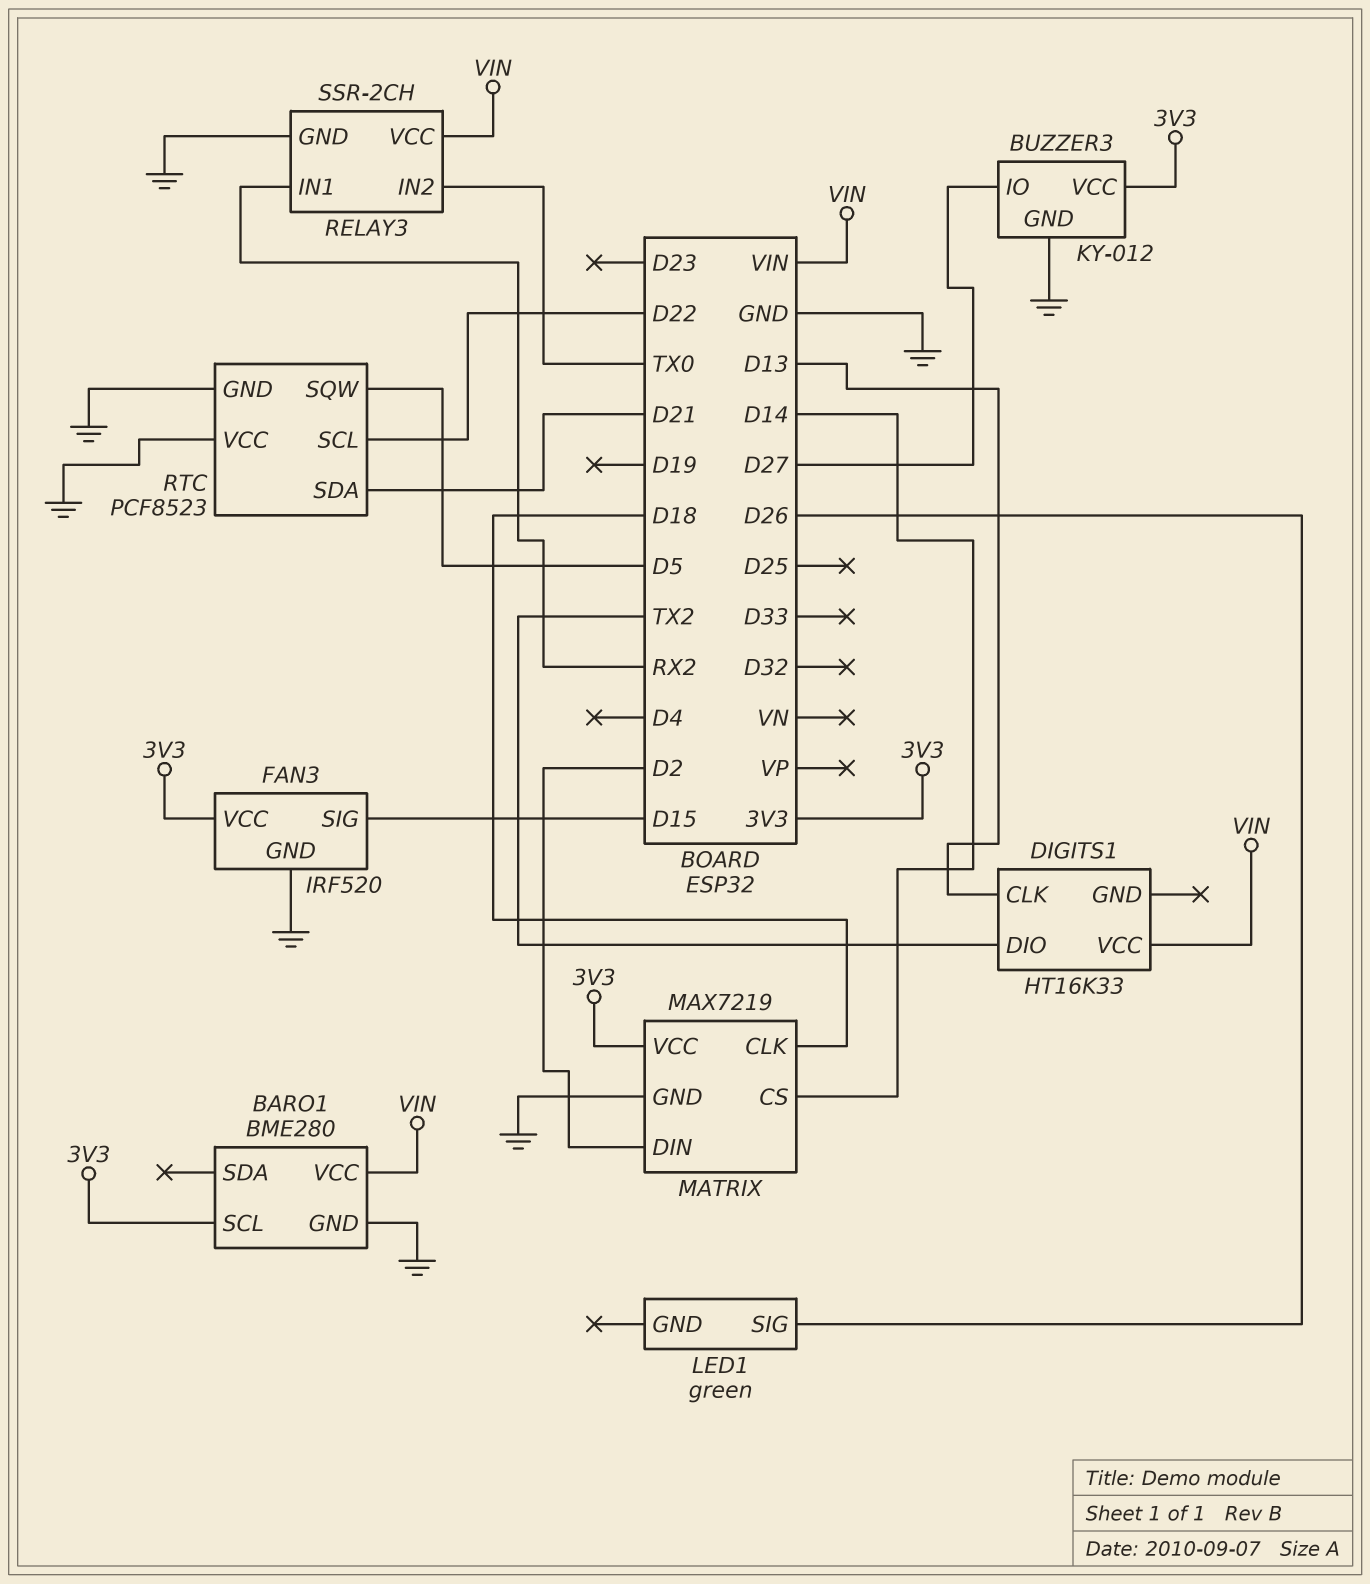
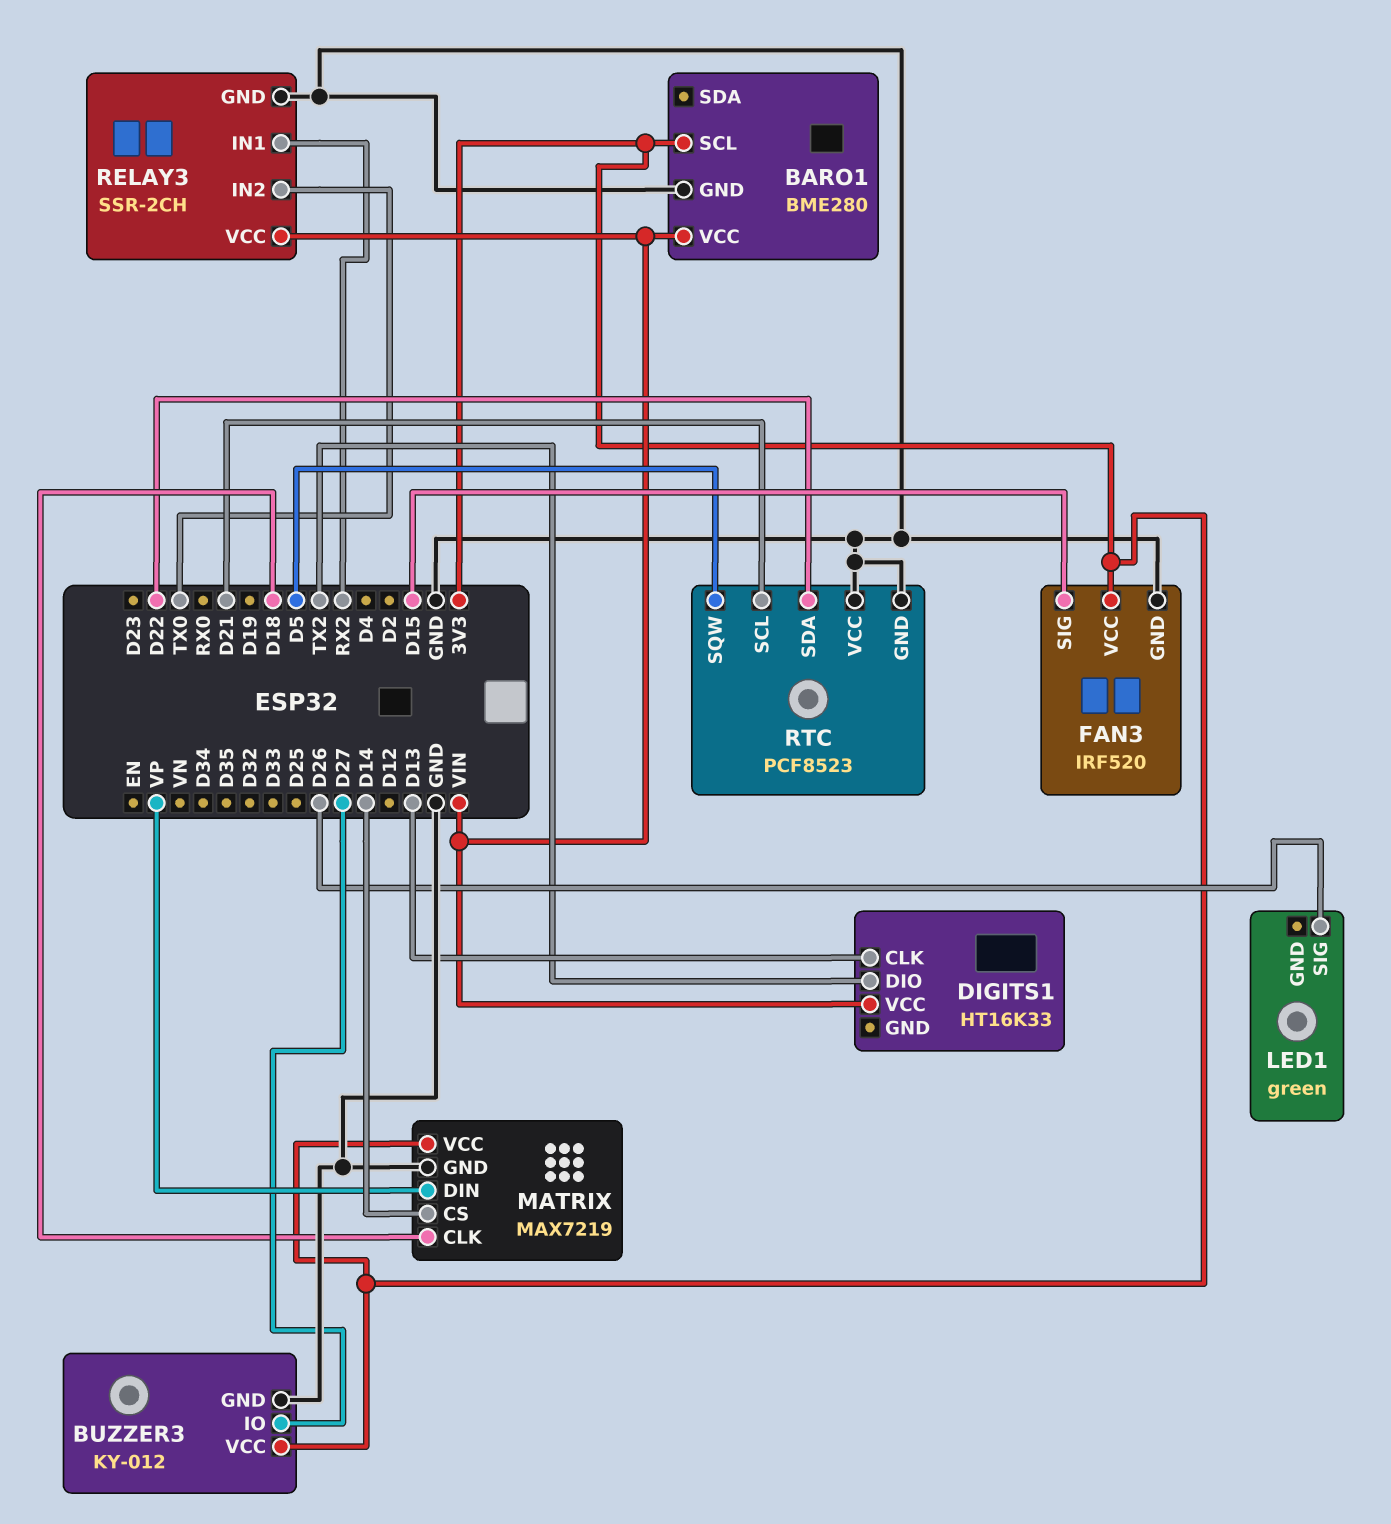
MATRIX pin DIN: D2 -> VP
RTC pin SCL: D22 -> D21
RTC pin SDA: D21 -> D22

